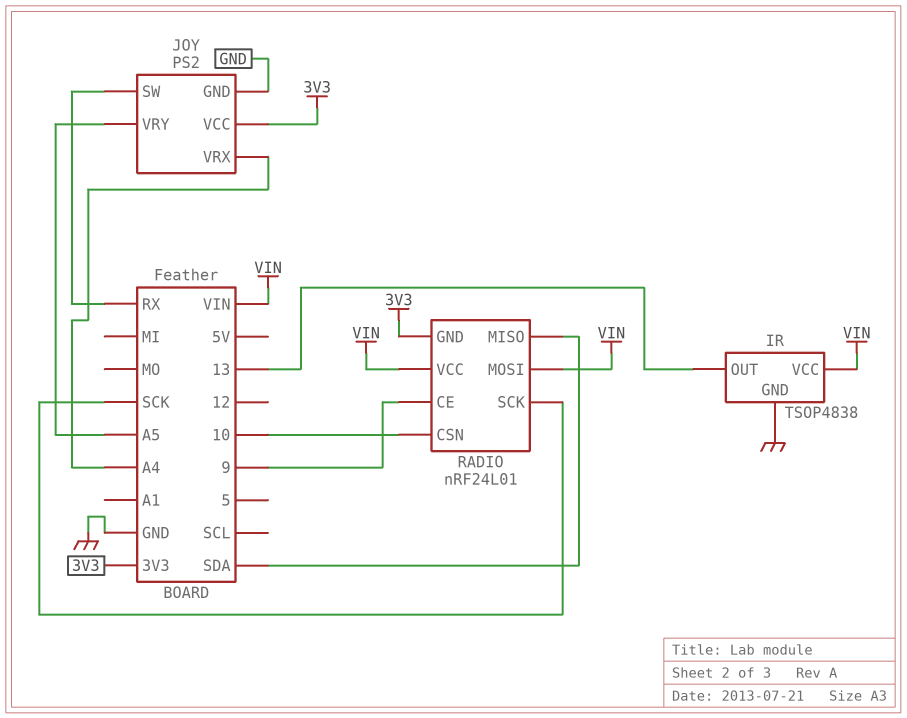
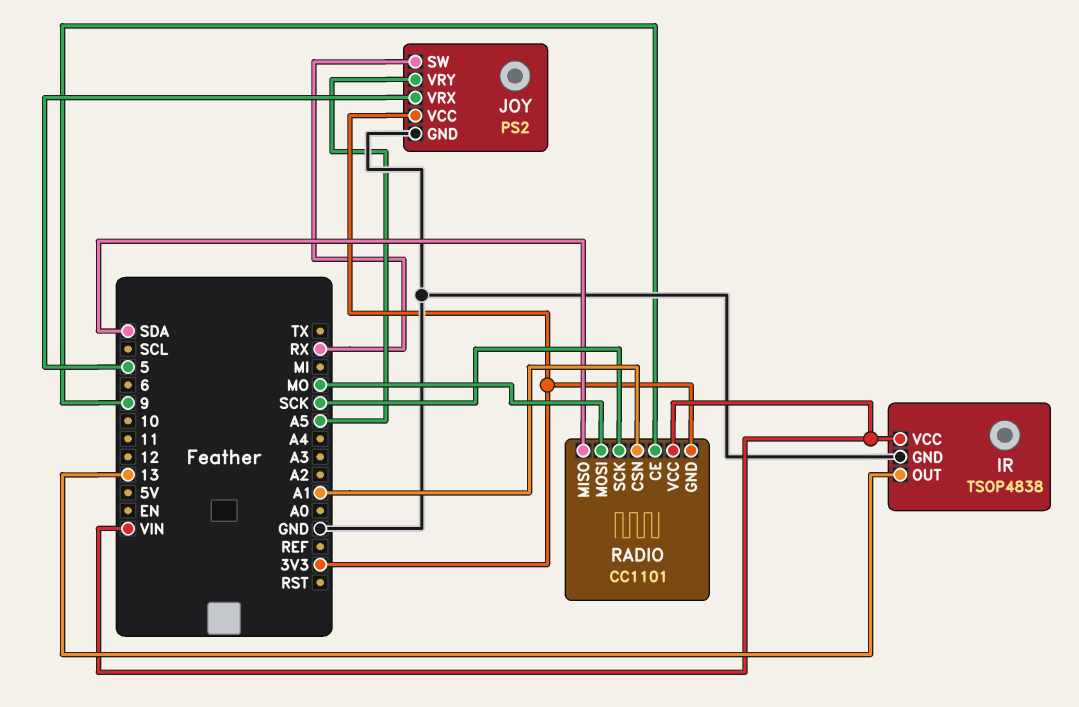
JOY pin VRX: A4 -> 5
RADIO: nRF24L01 -> CC1101
RADIO pin CSN: 10 -> A1
RADIO pin MOSI: VIN -> MO

